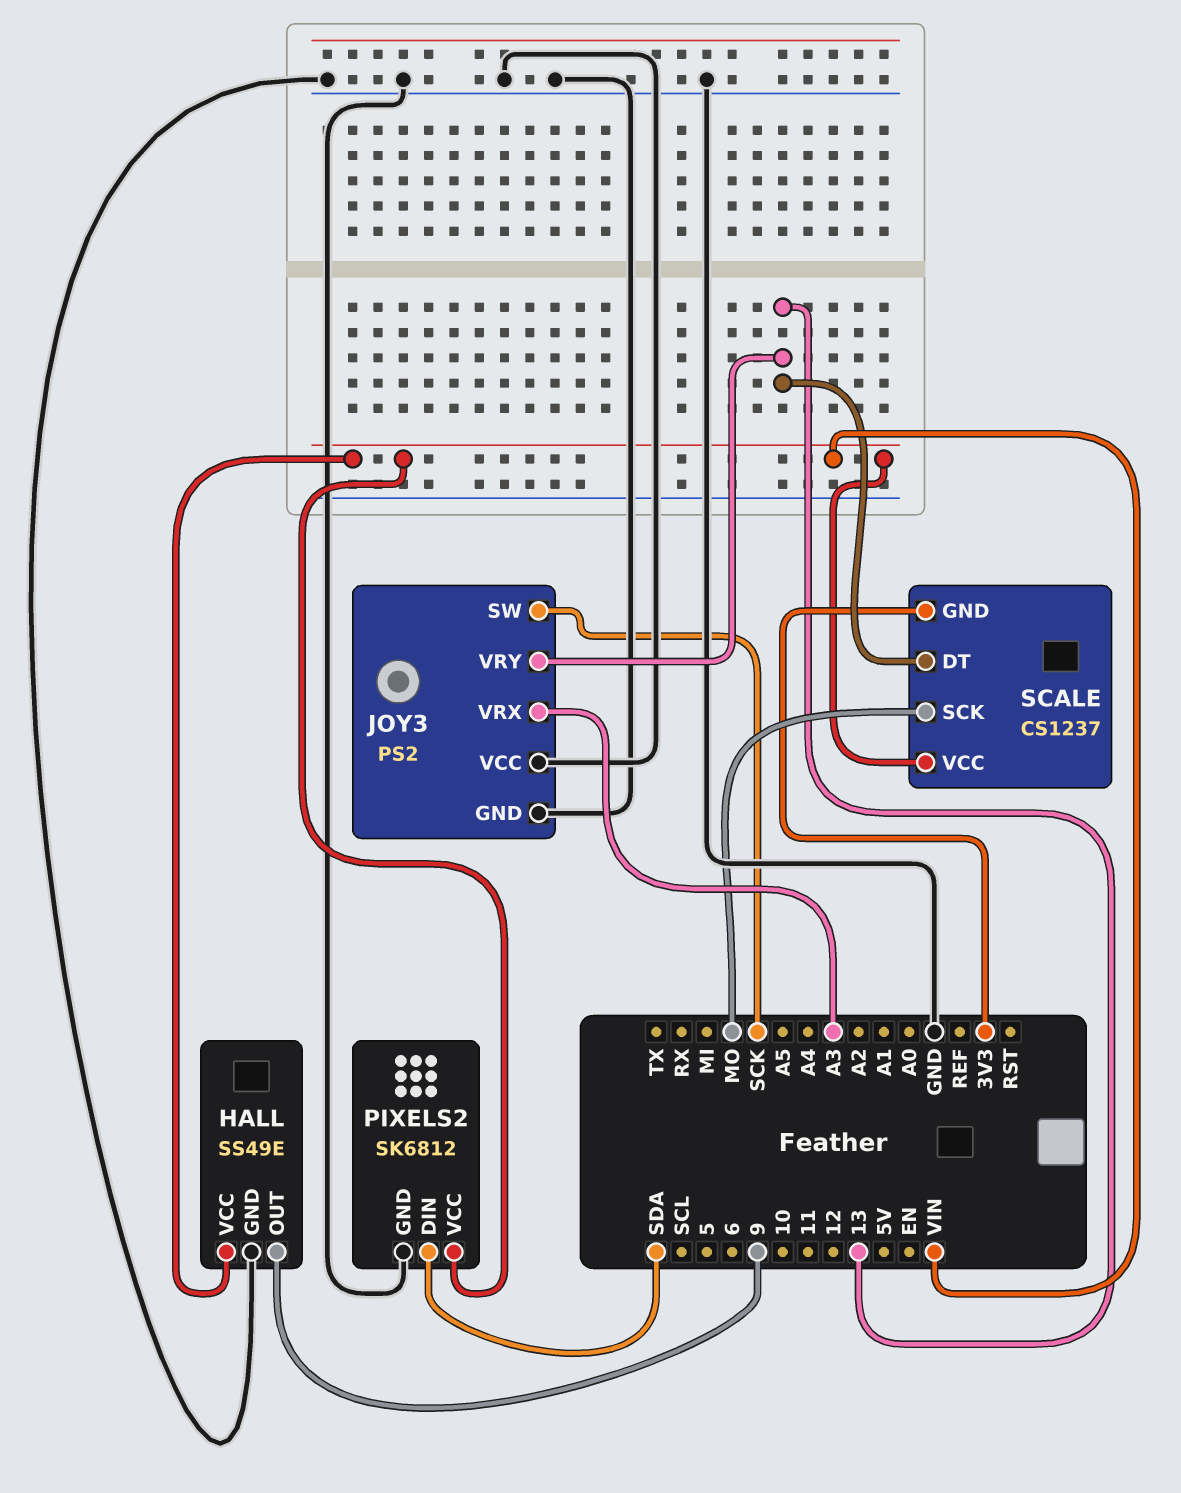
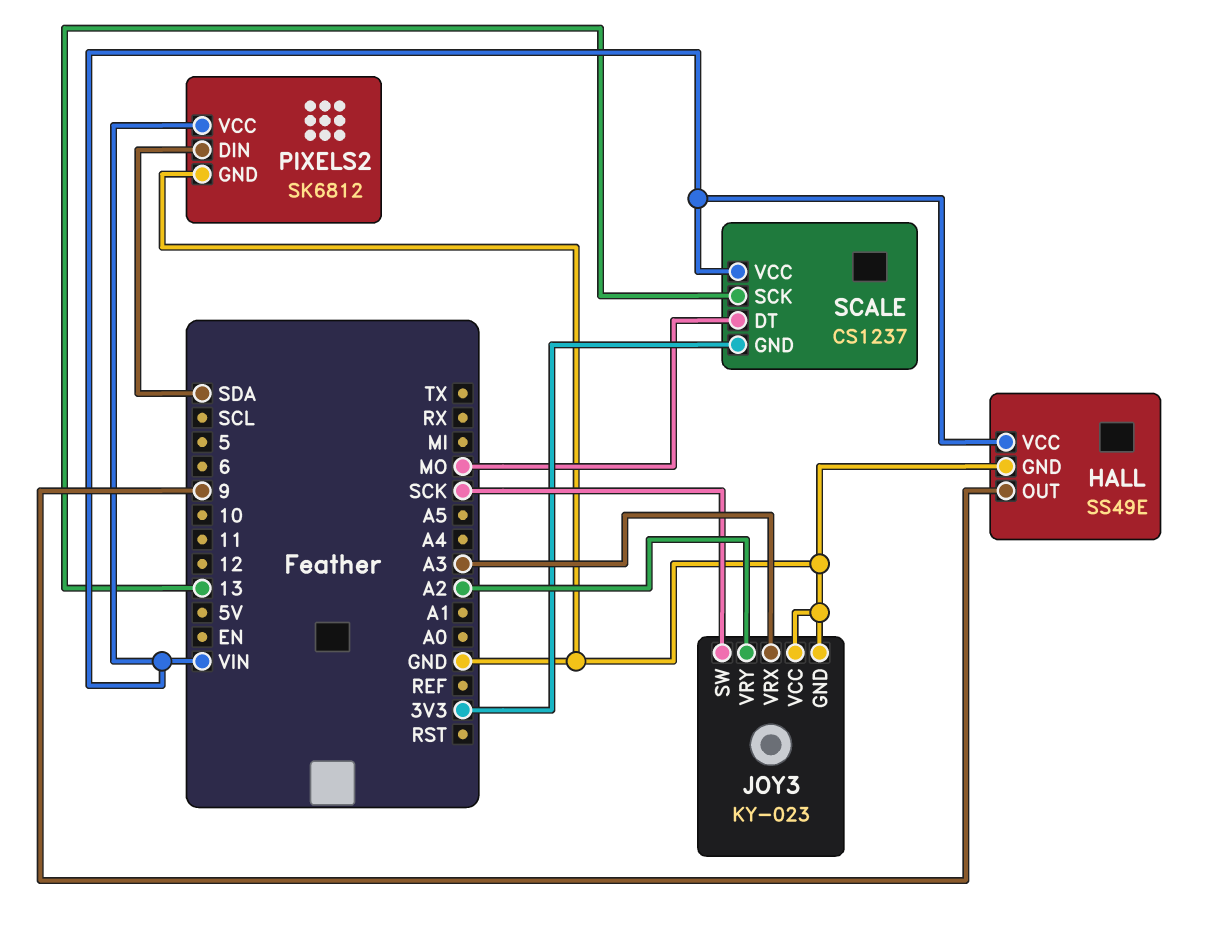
JOY3: PS2 -> KY-023
JOY3 pin VRY: 13 -> A2
SCALE pin DT: 13 -> MO
SCALE pin SCK: MO -> 13

